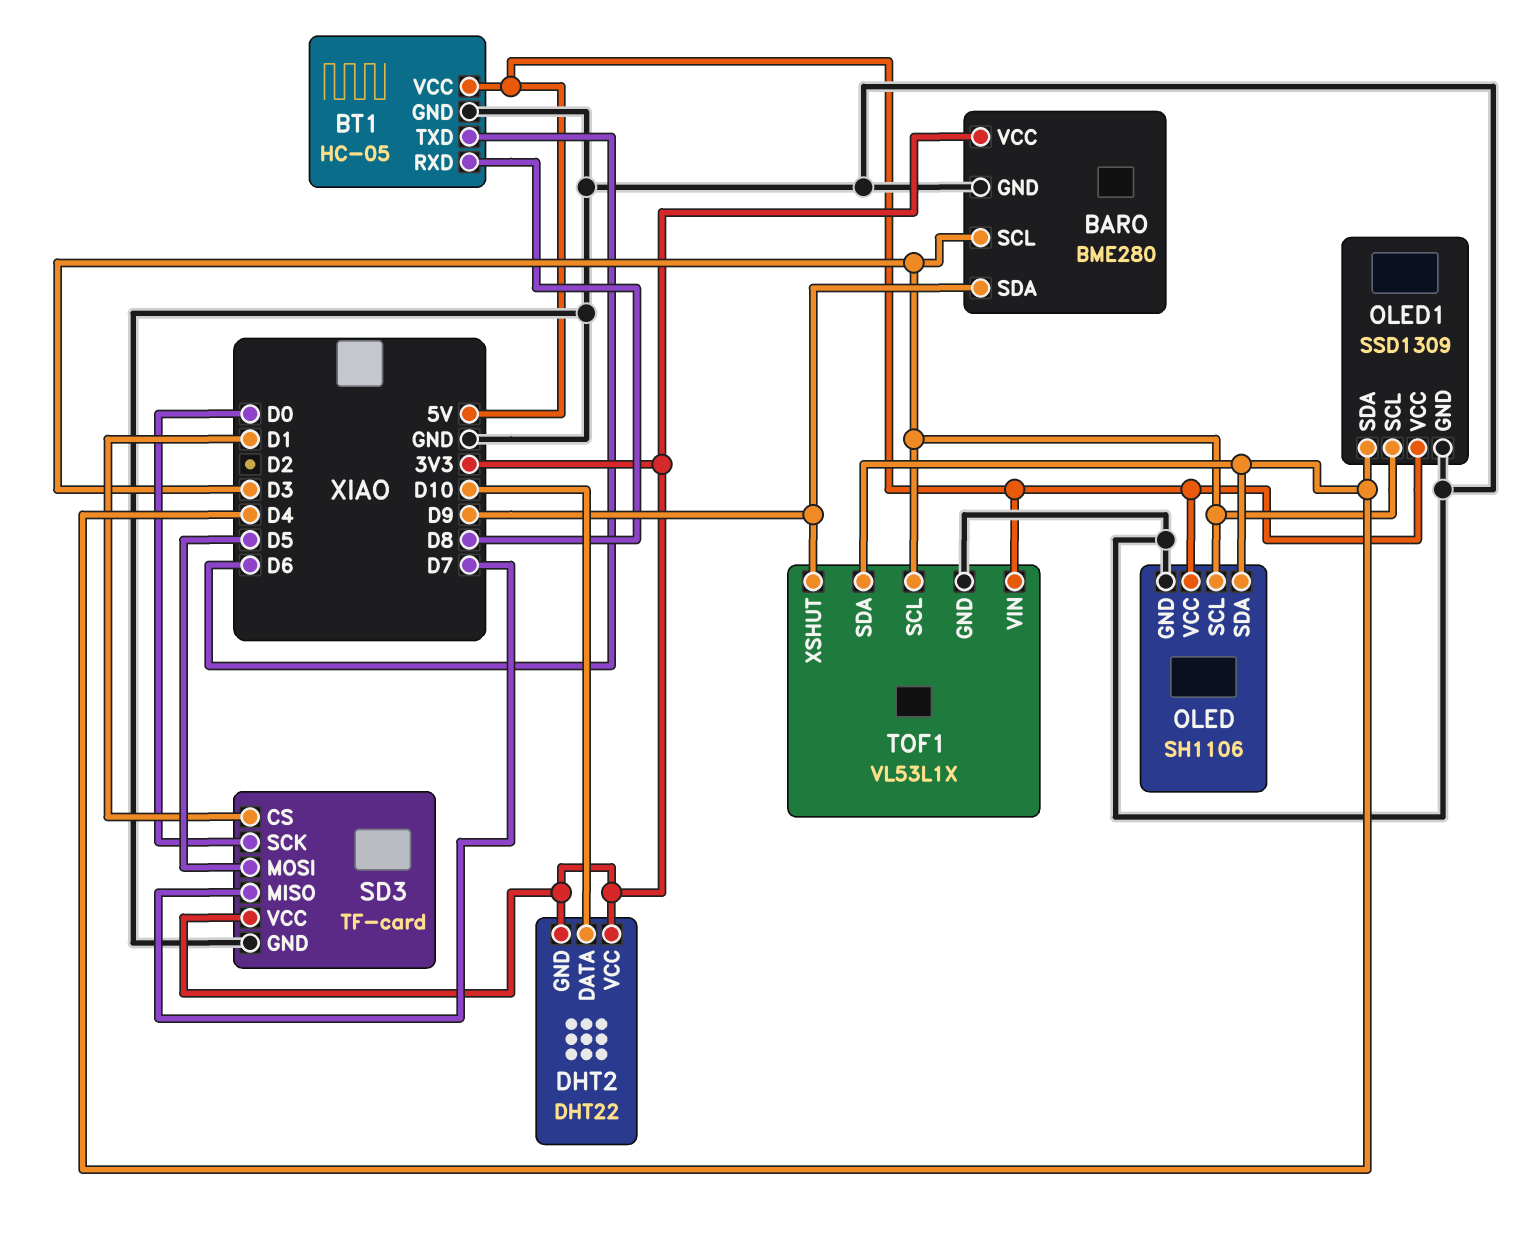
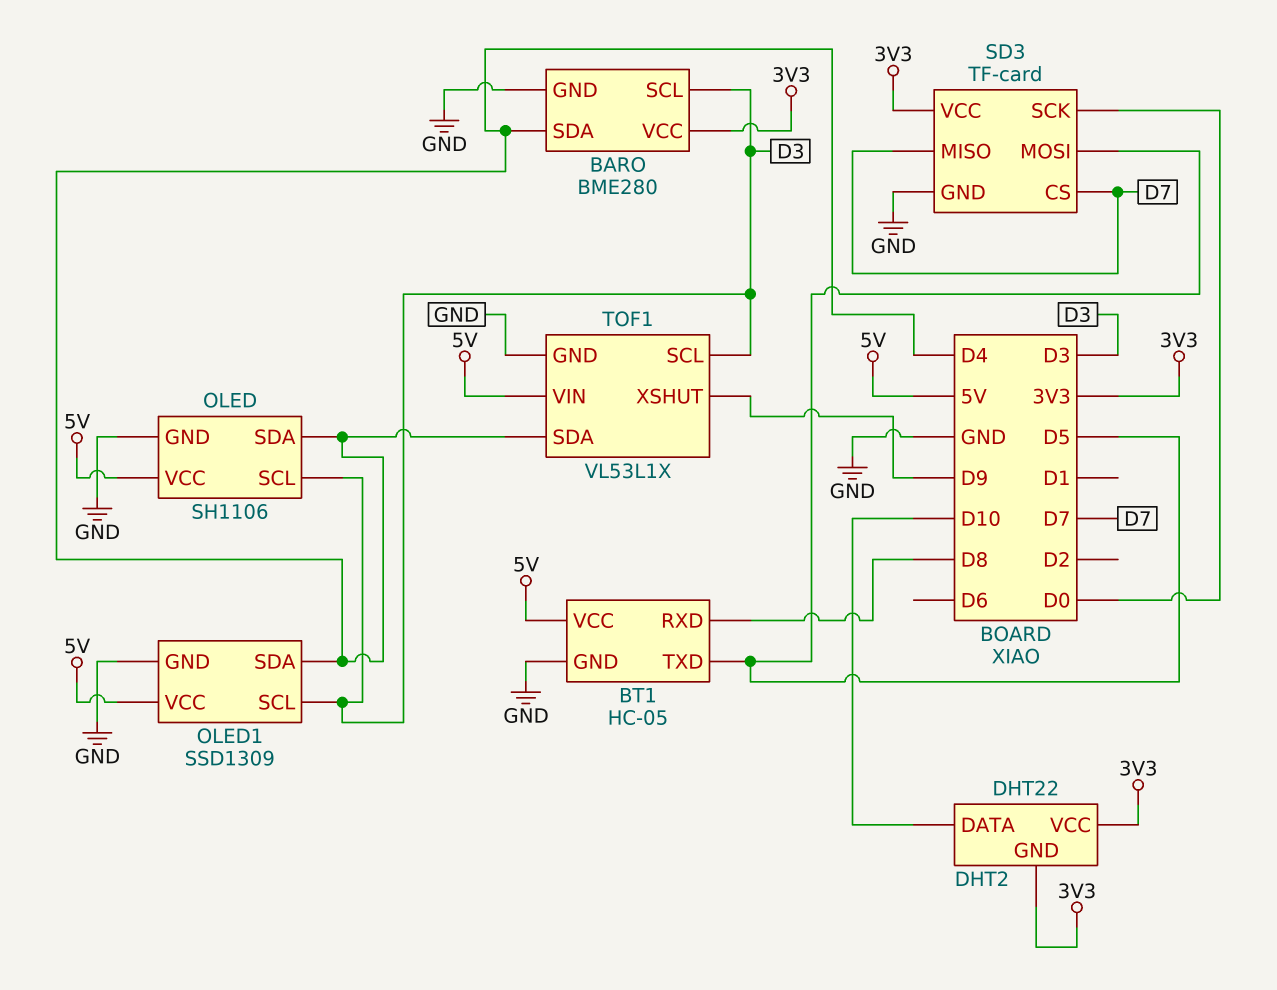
BARO pin SDA: D9 -> D4
BT1 pin TXD: D6 -> D5
SD3 pin CS: D1 -> D7

